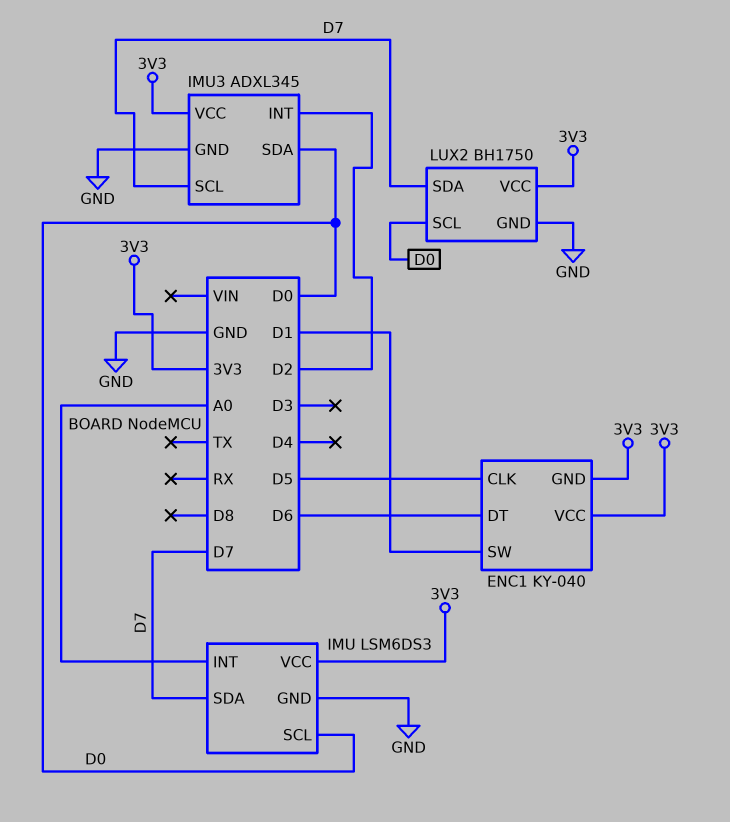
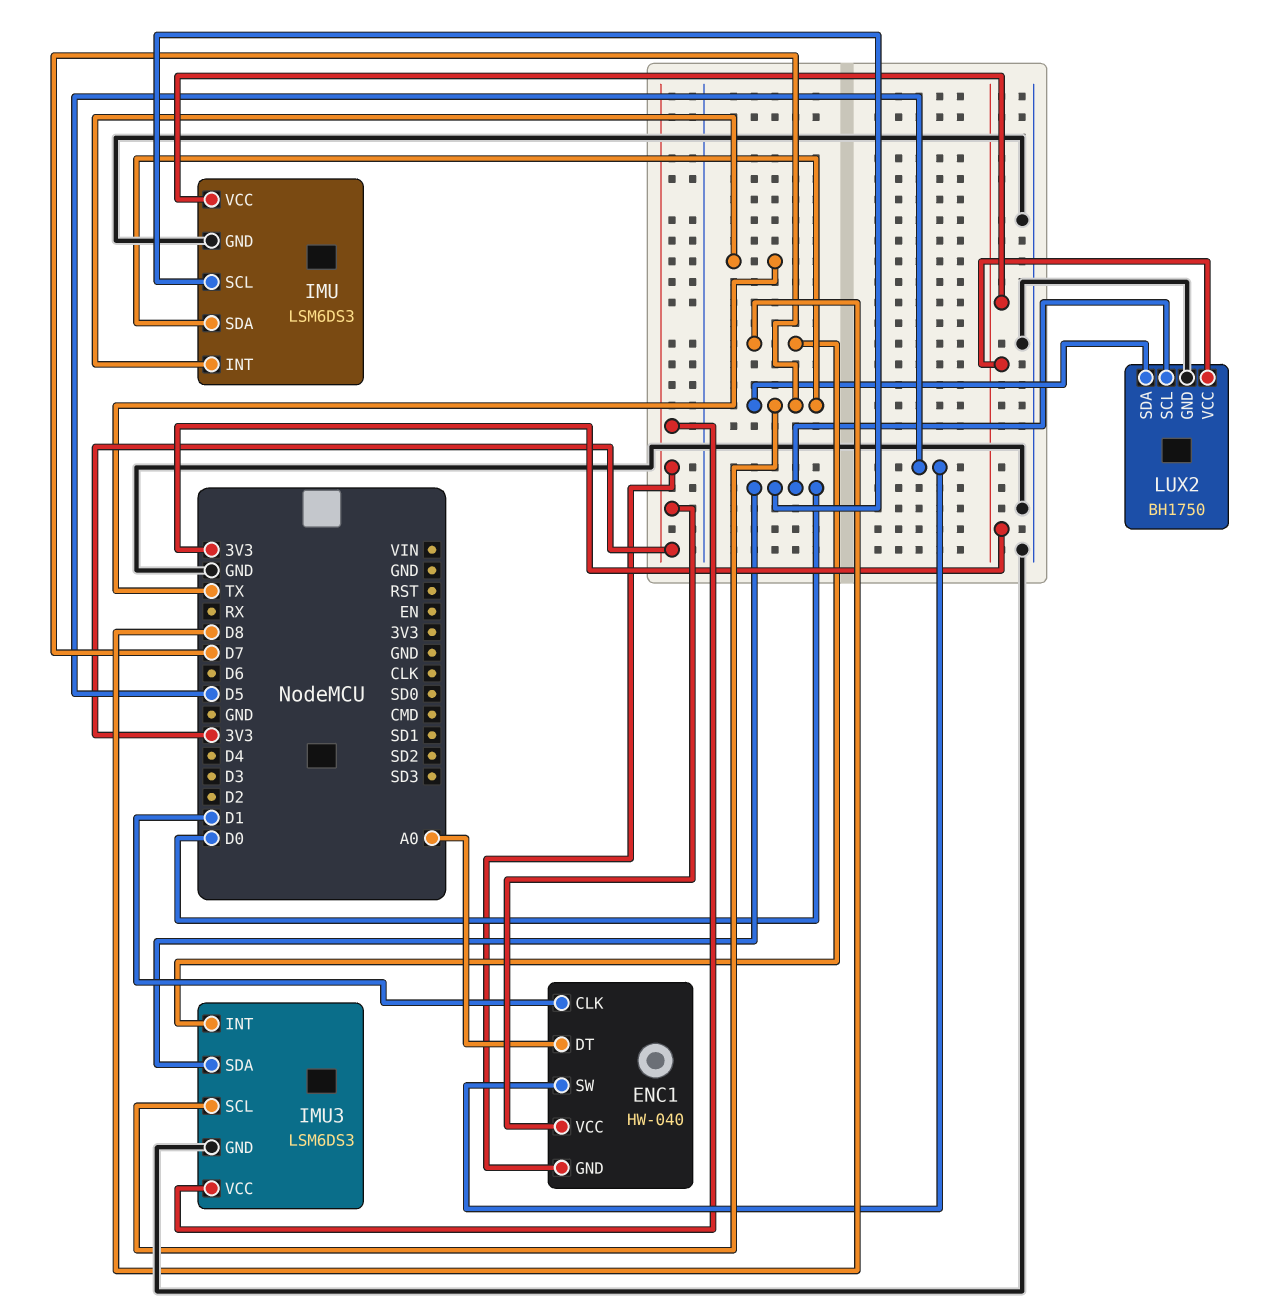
ENC1: KY-040 -> HW-040
ENC1 pin CLK: D5 -> D1
ENC1 pin DT: D6 -> A0
ENC1 pin SW: D1 -> D5
IMU pin INT: A0 -> TX
IMU3: ADXL345 -> LSM6DS3
IMU3 pin INT: D2 -> D8

